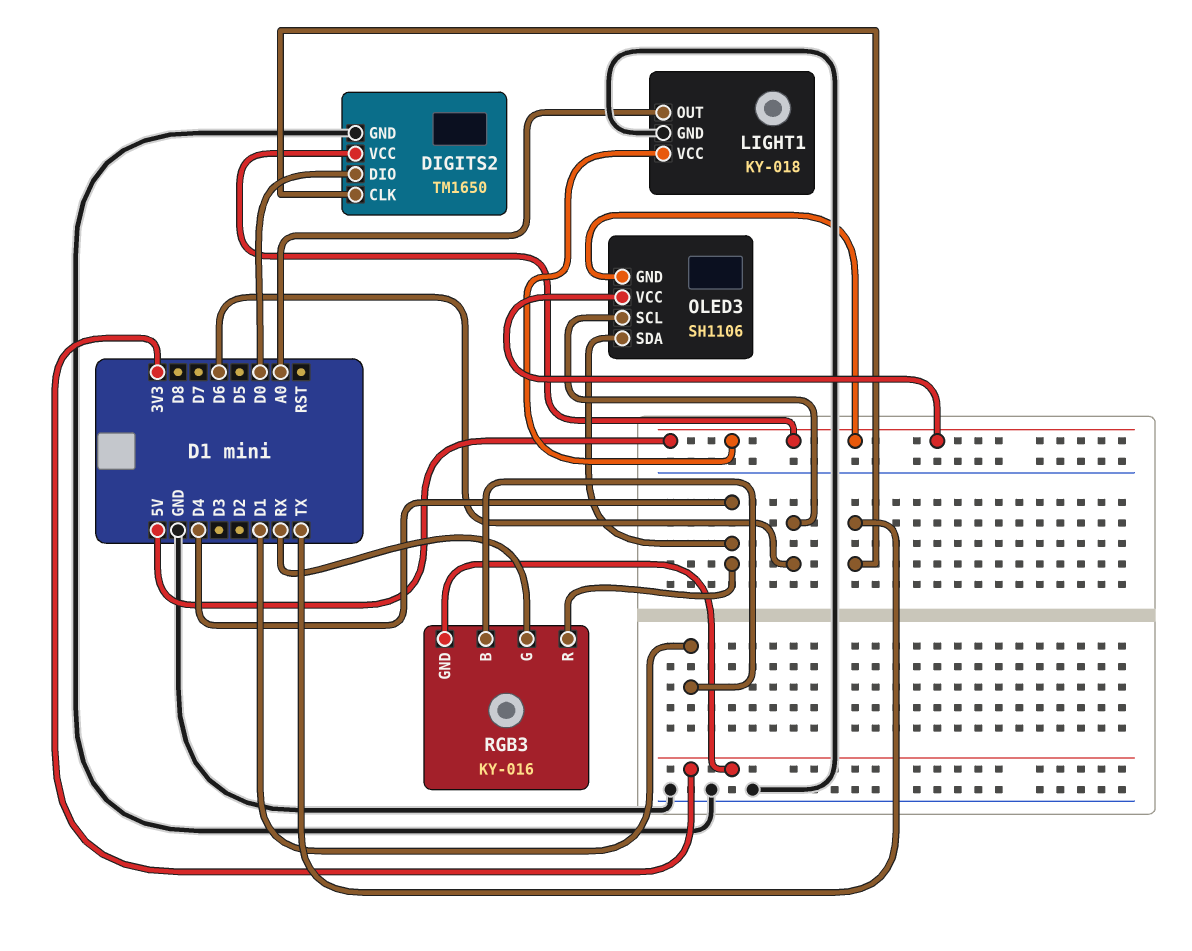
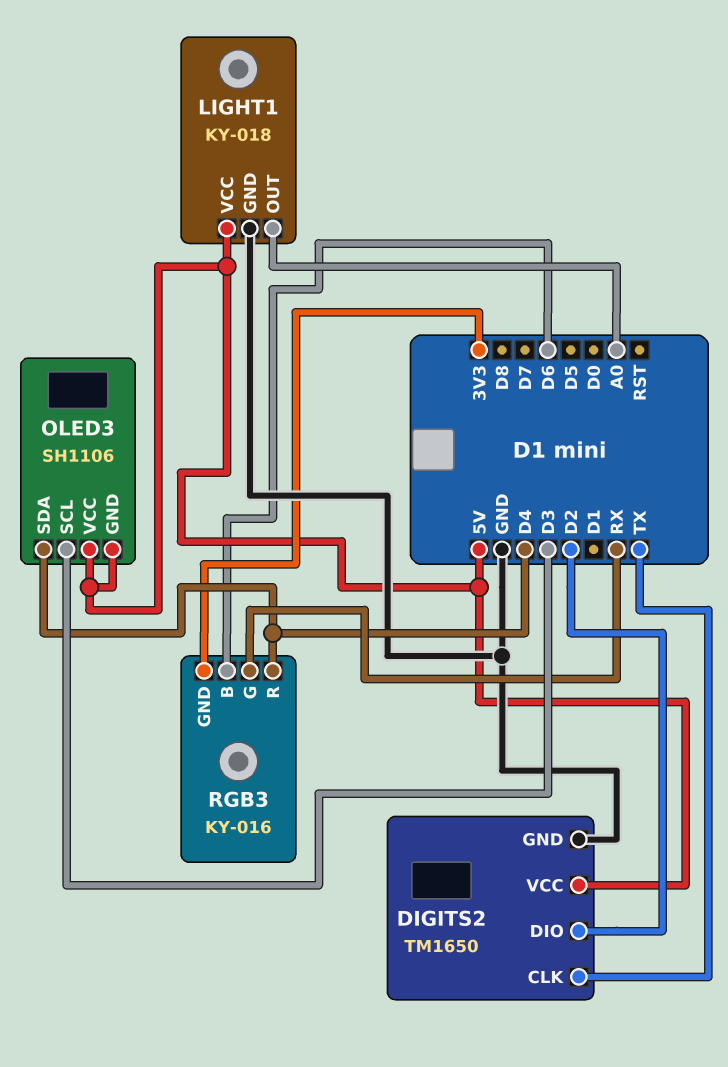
DIGITS2 pin DIO: D0 -> D2
OLED3 pin SCL: D6 -> D3
RGB3 pin B: D1 -> D6

